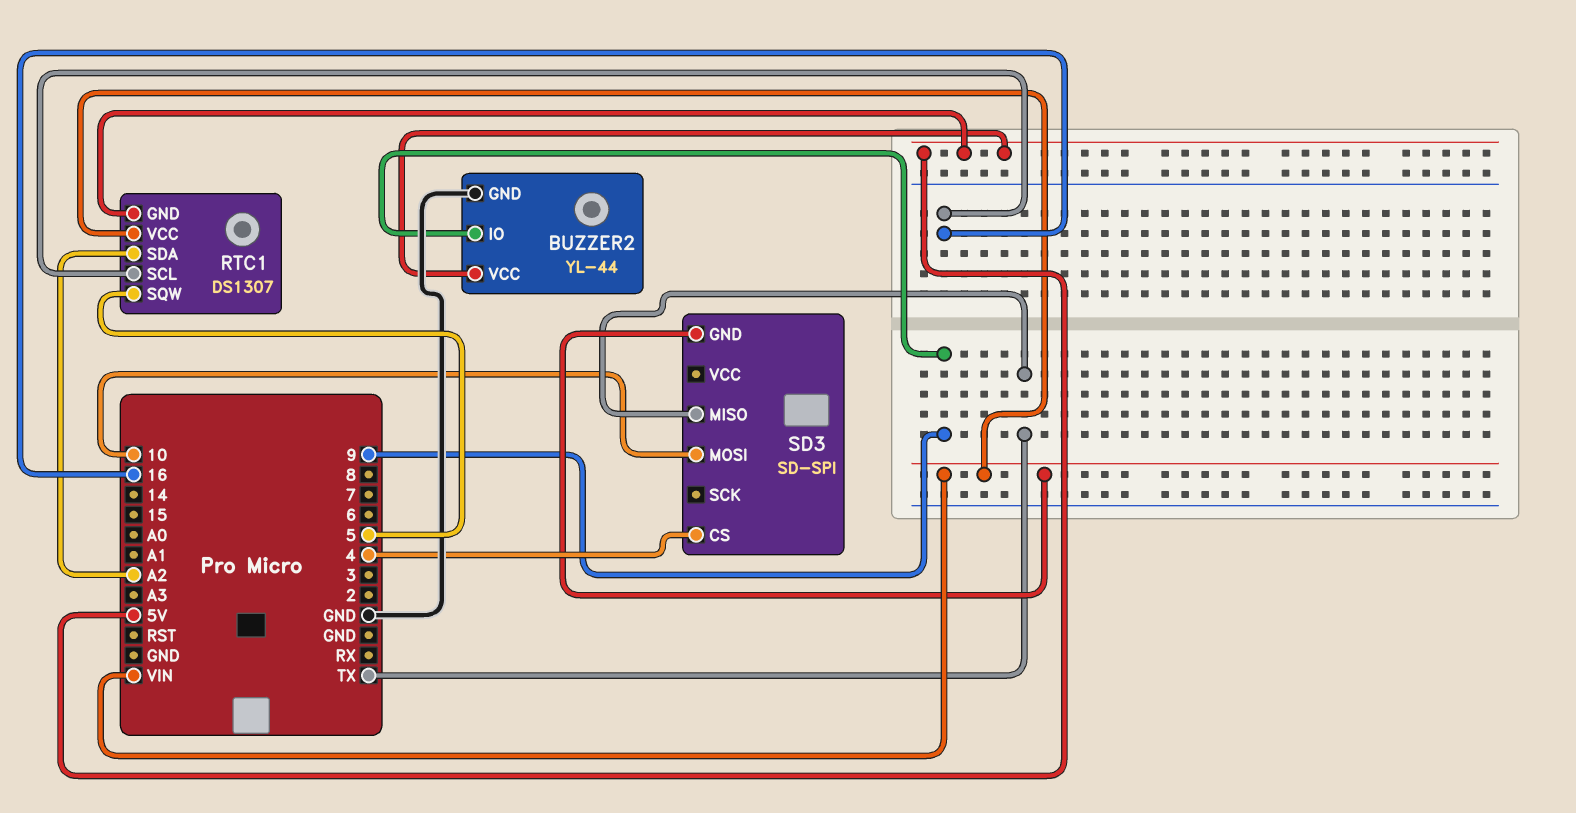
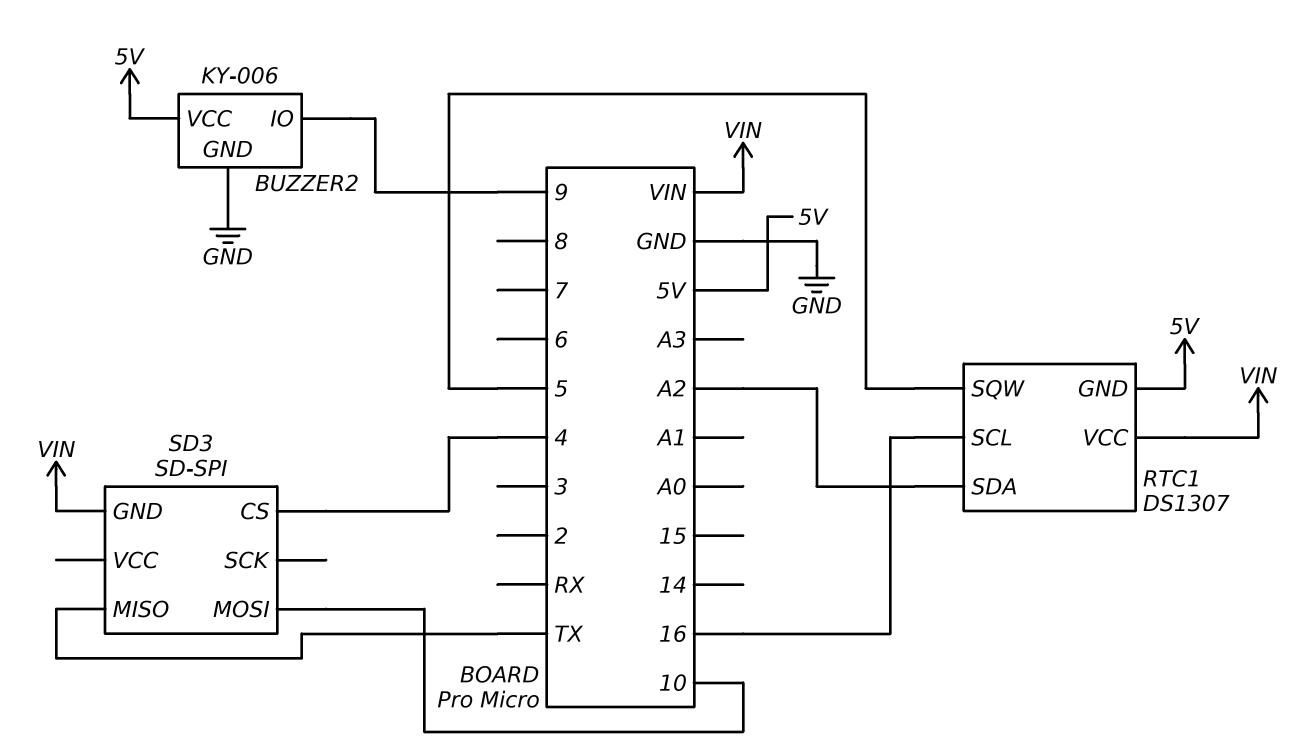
BUZZER2: YL-44 -> KY-006

